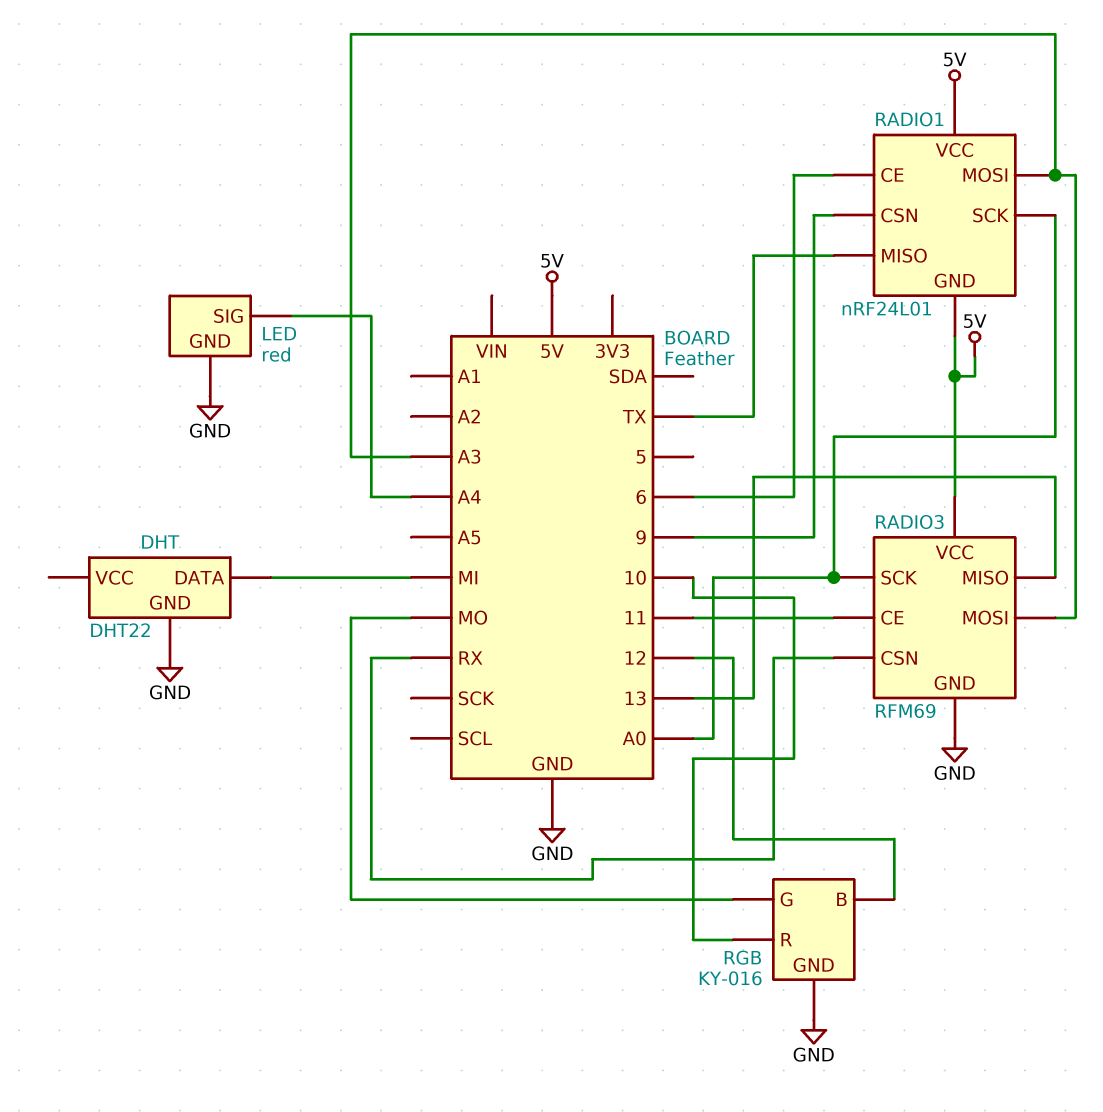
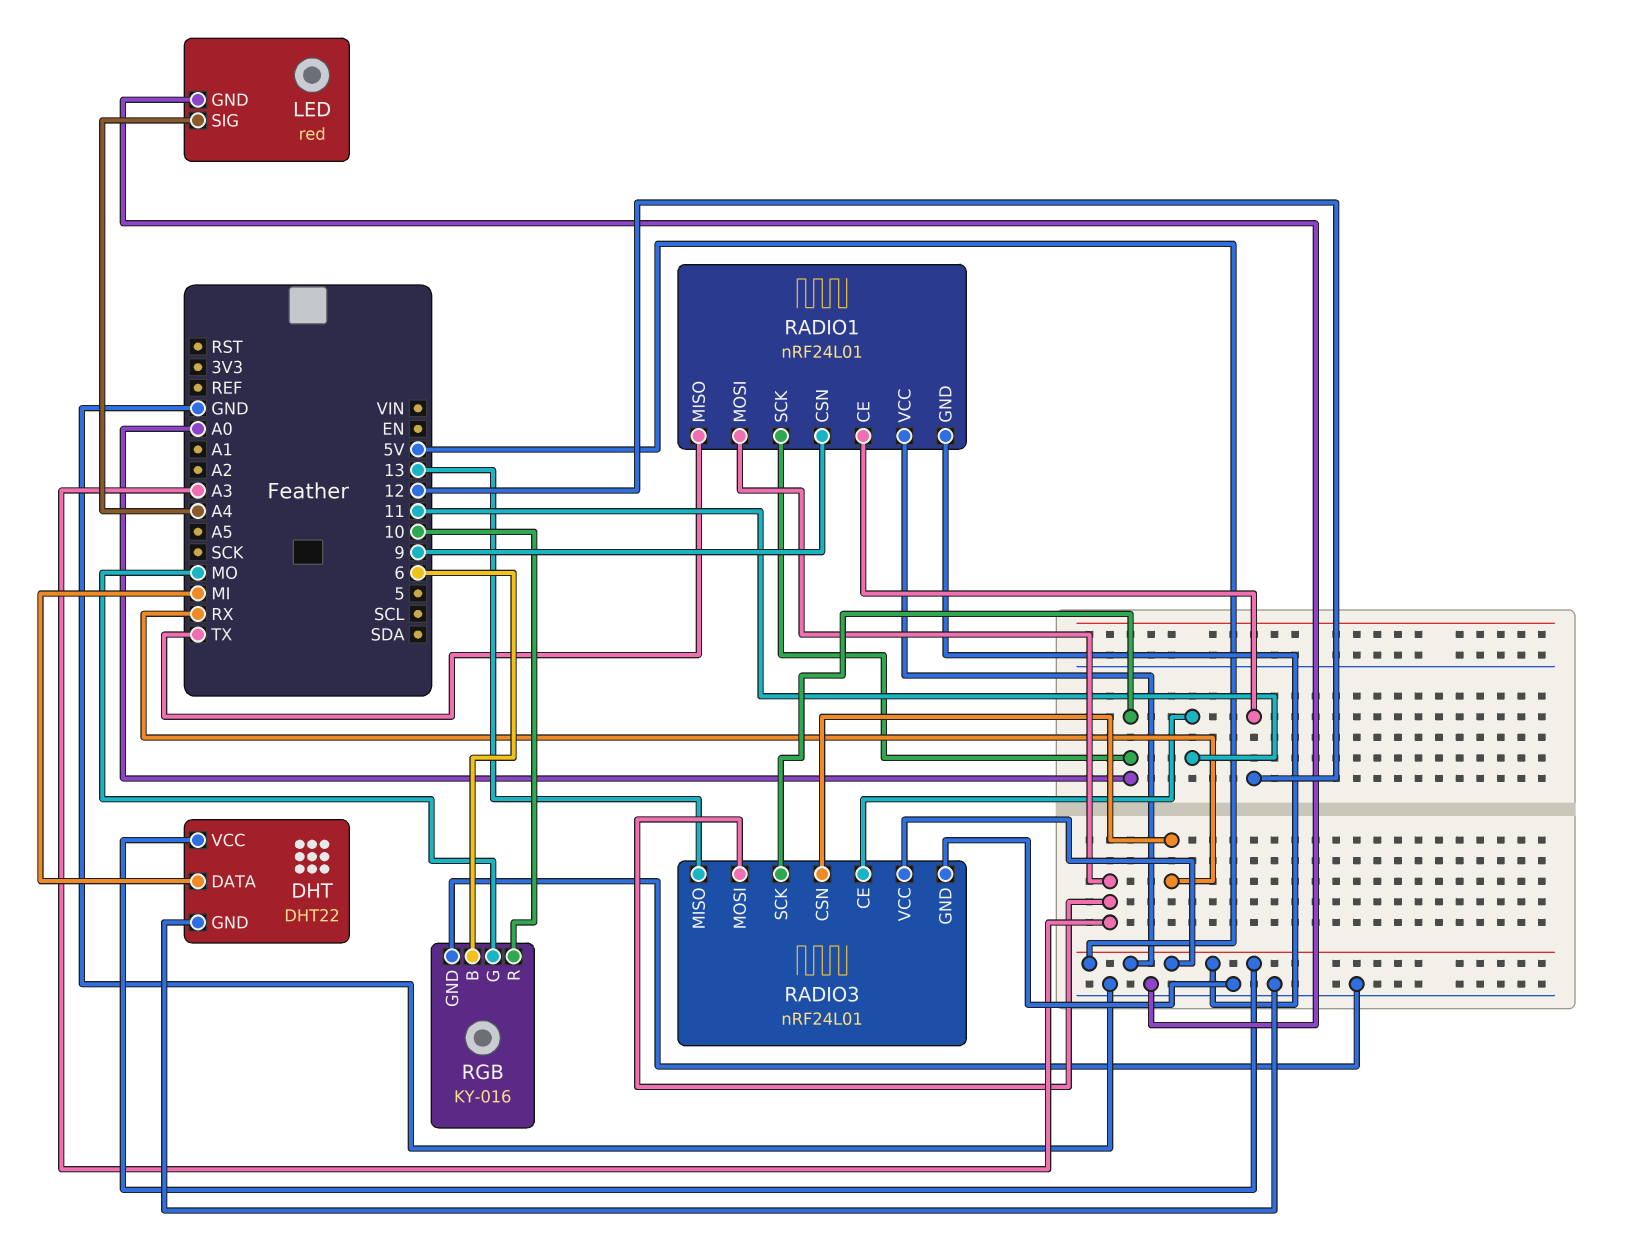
DHT pin VCC: none -> 5V
RADIO1 pin CE: 6 -> 12
RADIO3: RFM69 -> nRF24L01
RGB pin B: 12 -> 6

